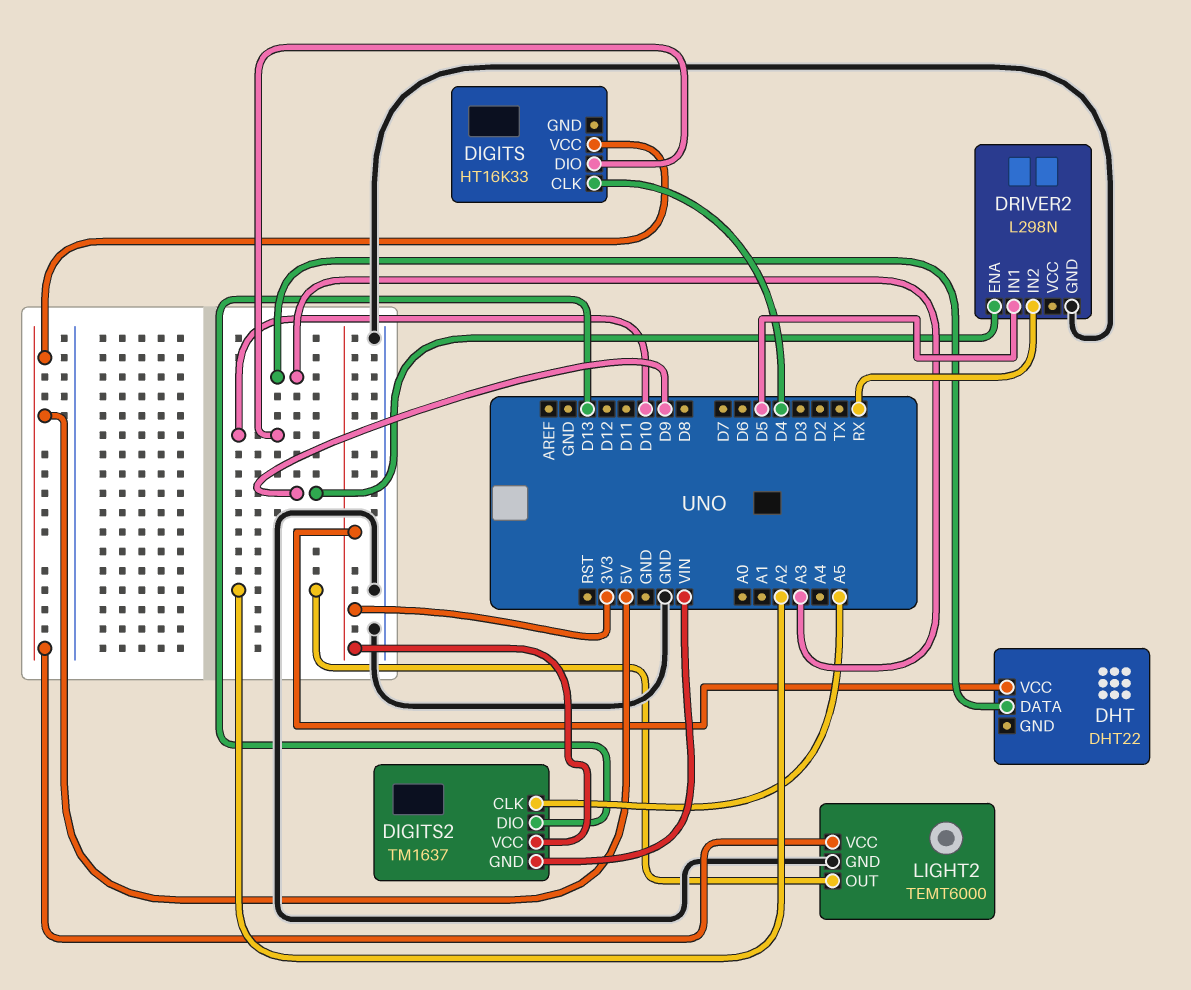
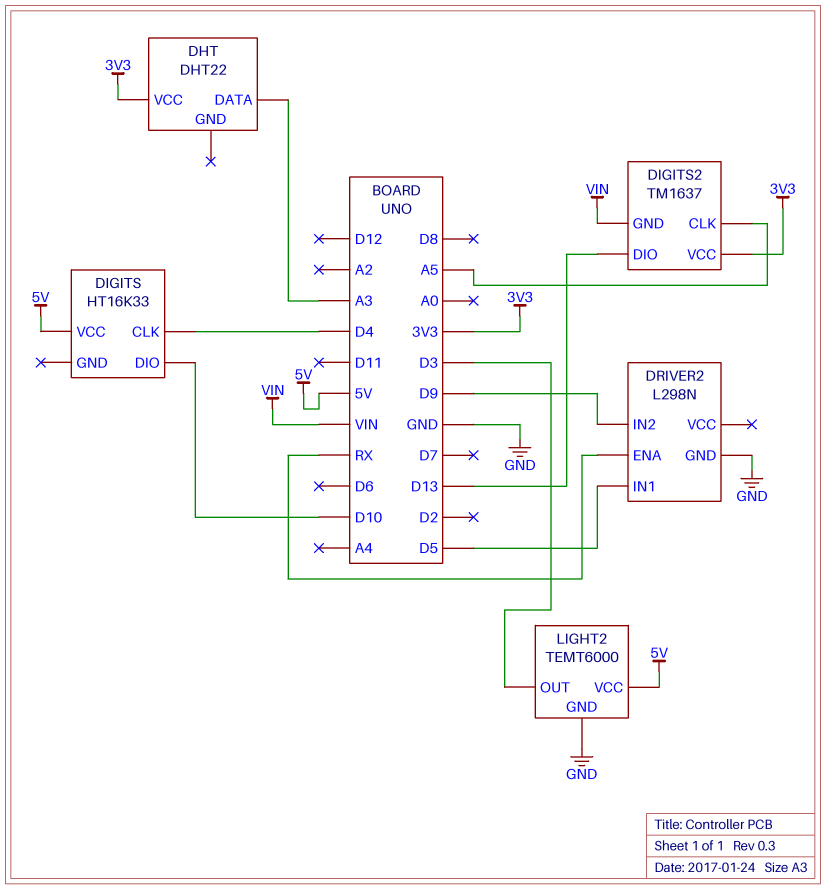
DRIVER2 pin ENA: D9 -> RX
DRIVER2 pin IN2: RX -> D9
LIGHT2 pin OUT: A2 -> D3

